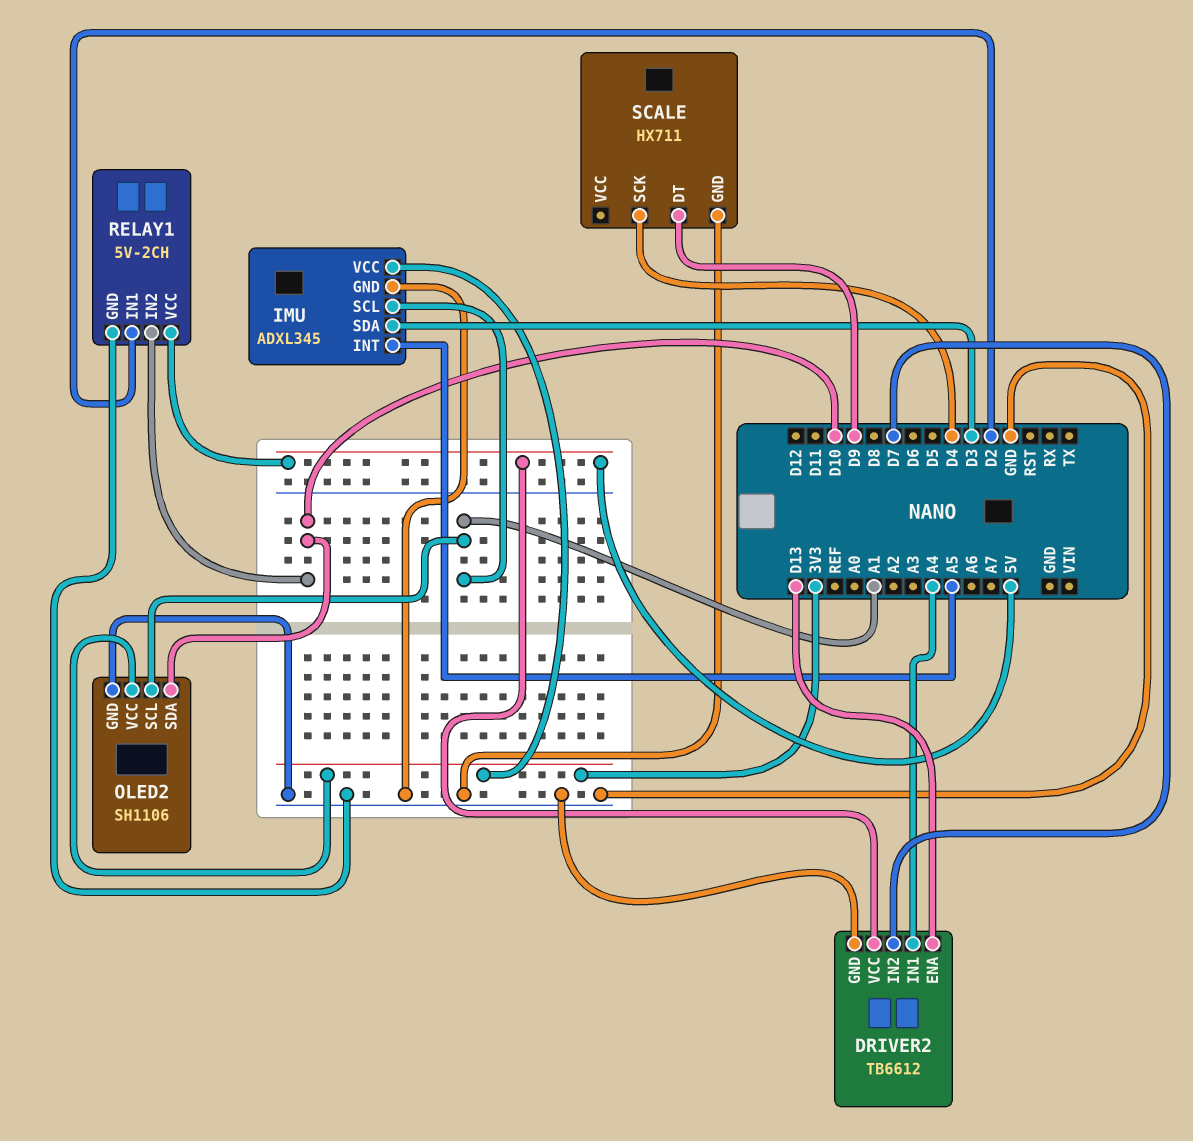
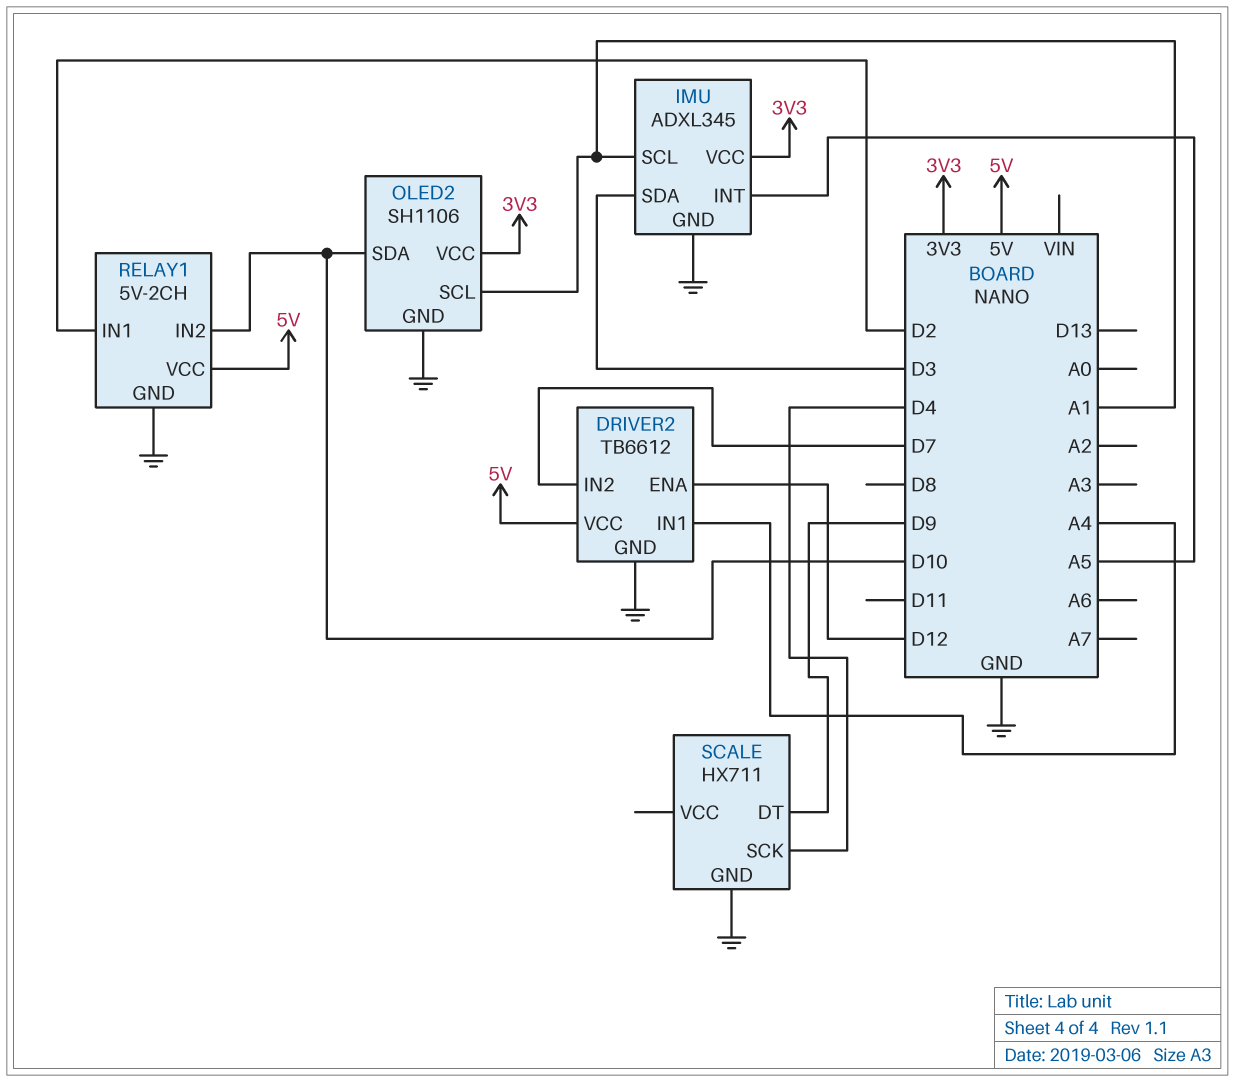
DRIVER2 pin ENA: D13 -> D12

